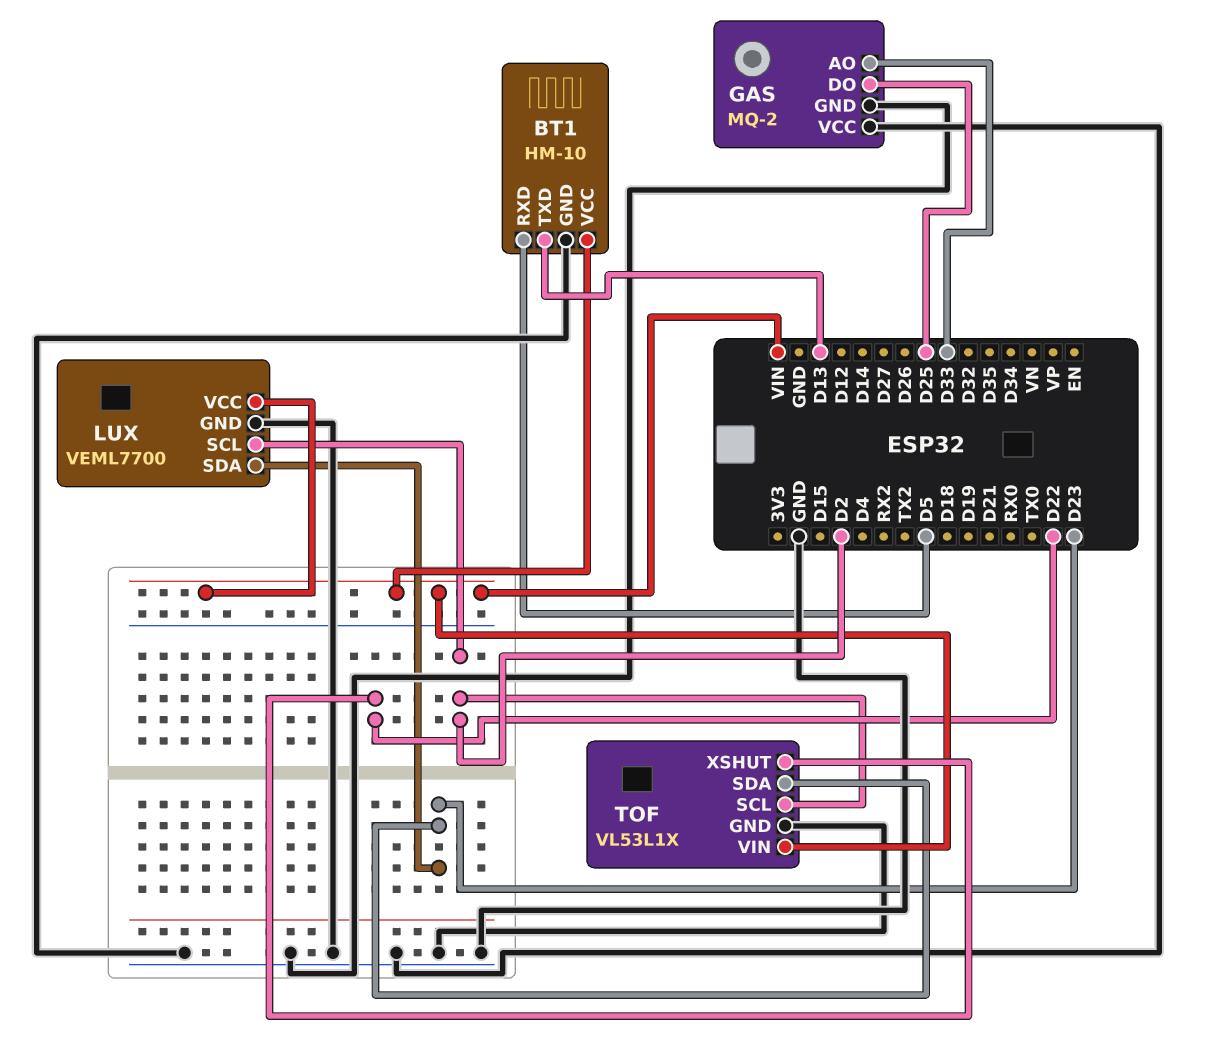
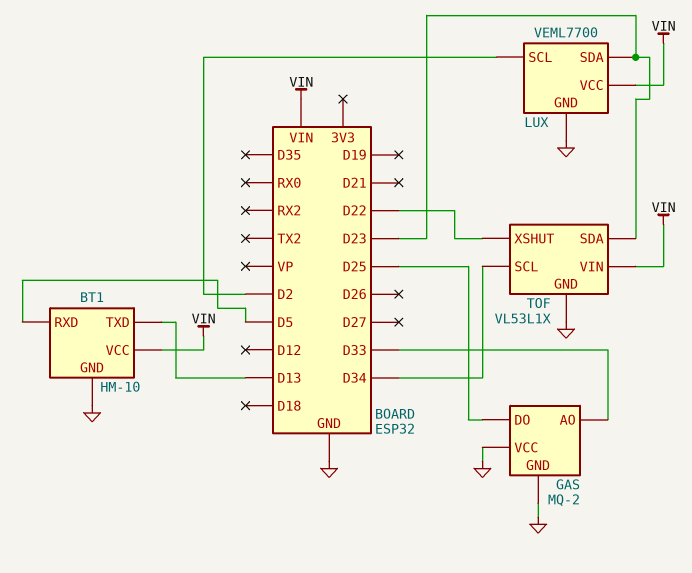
TOF pin SCL: D2 -> D34

